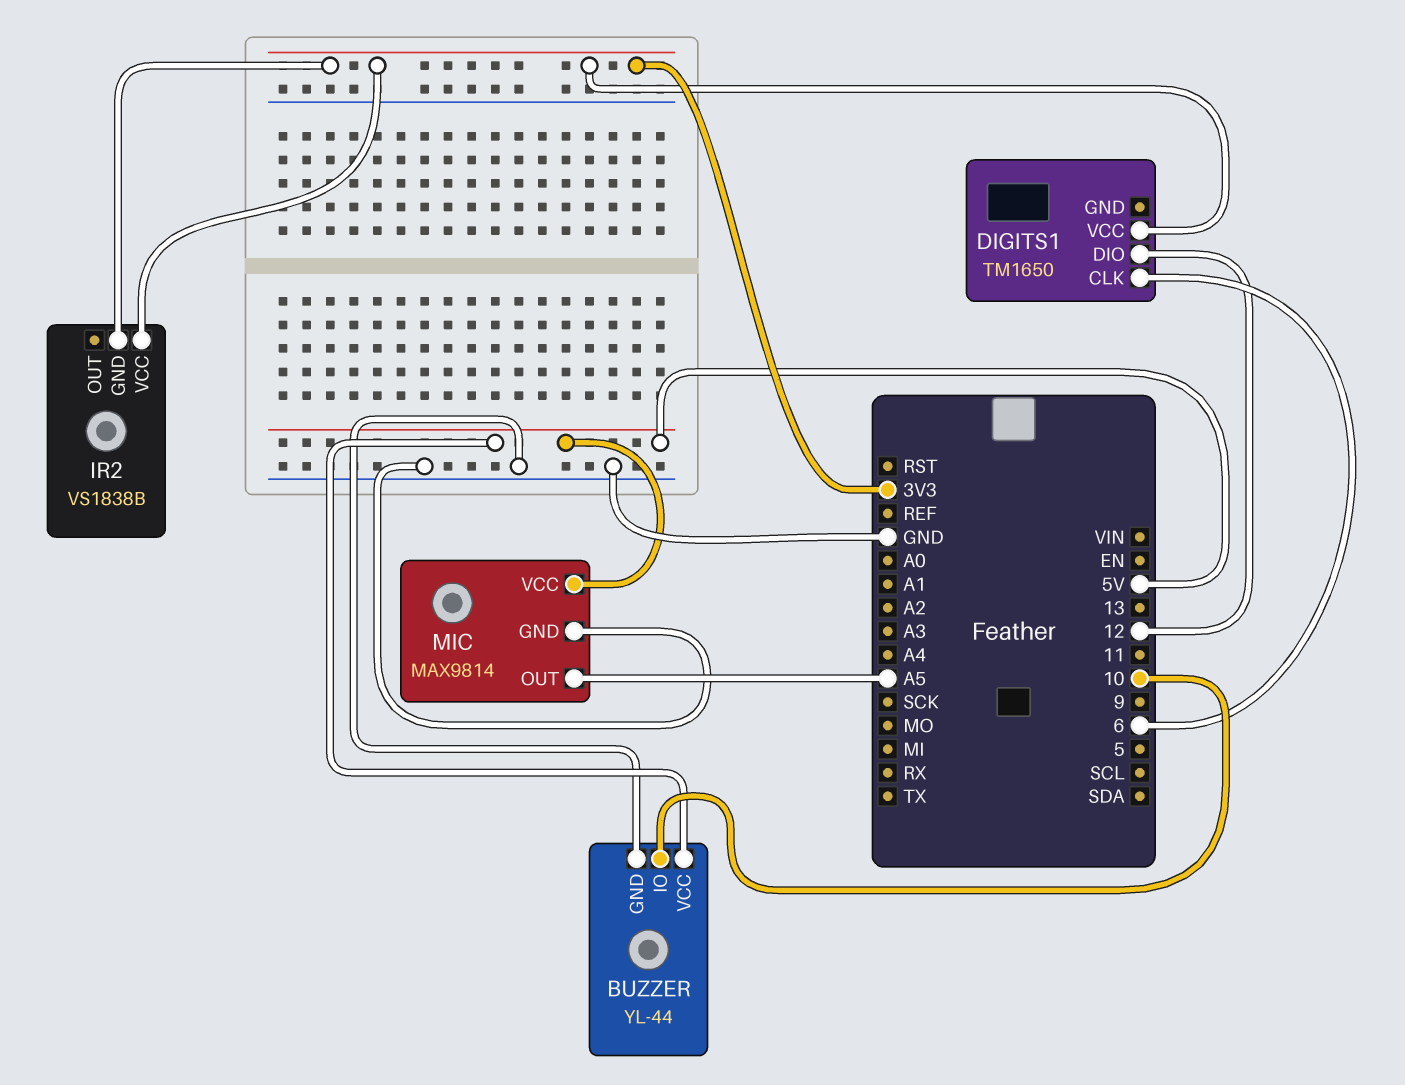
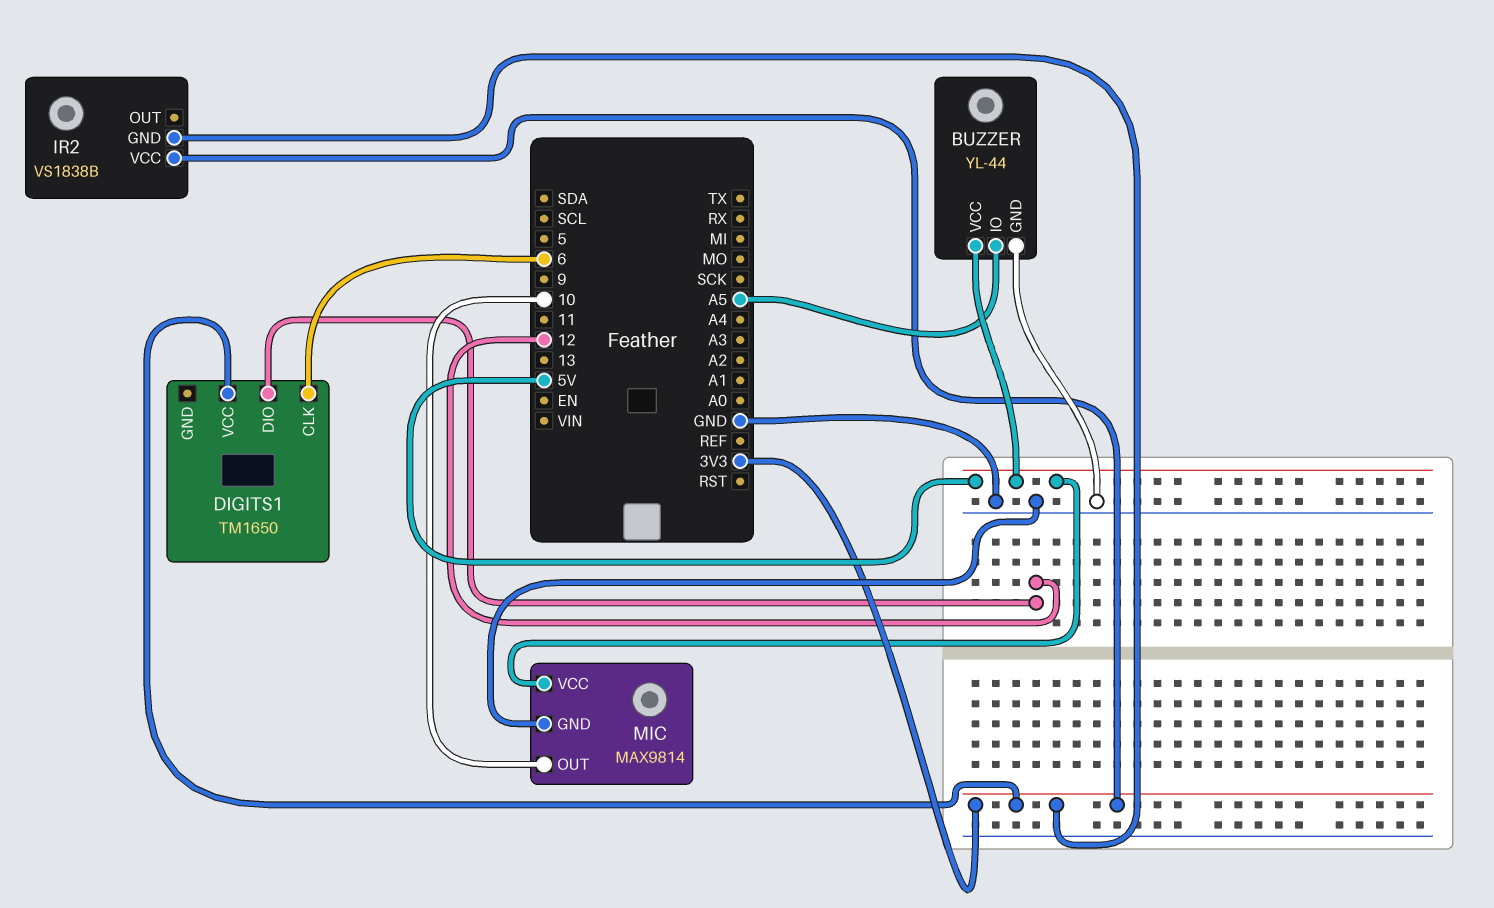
BUZZER pin IO: 10 -> A5
MIC pin OUT: A5 -> 10

